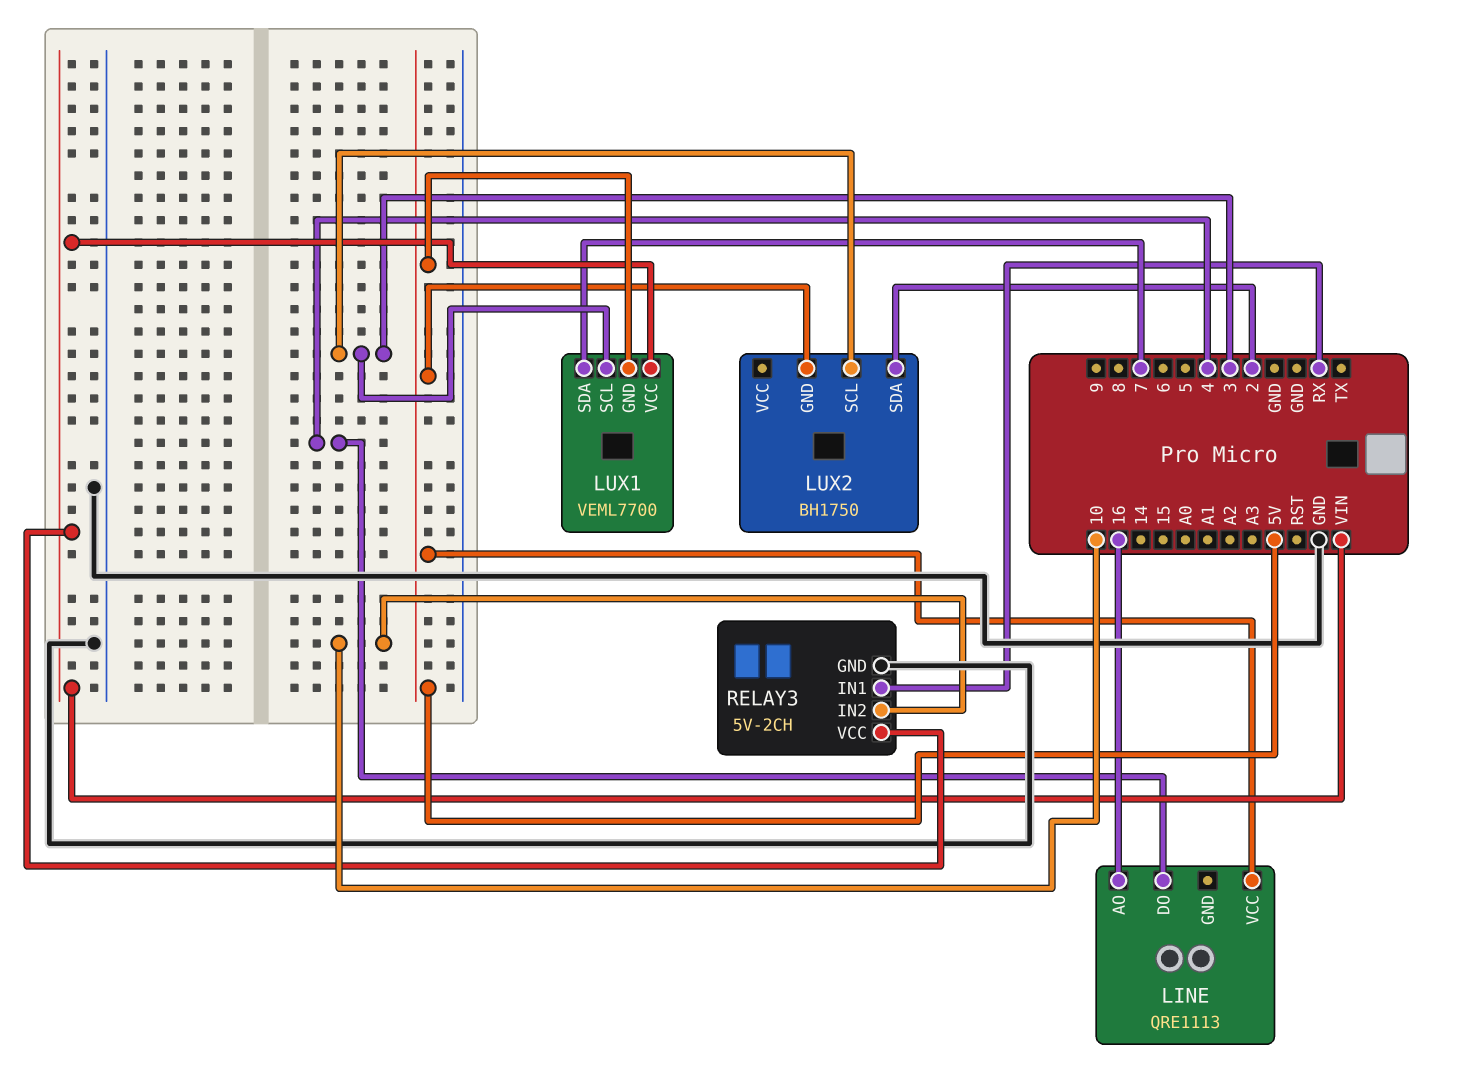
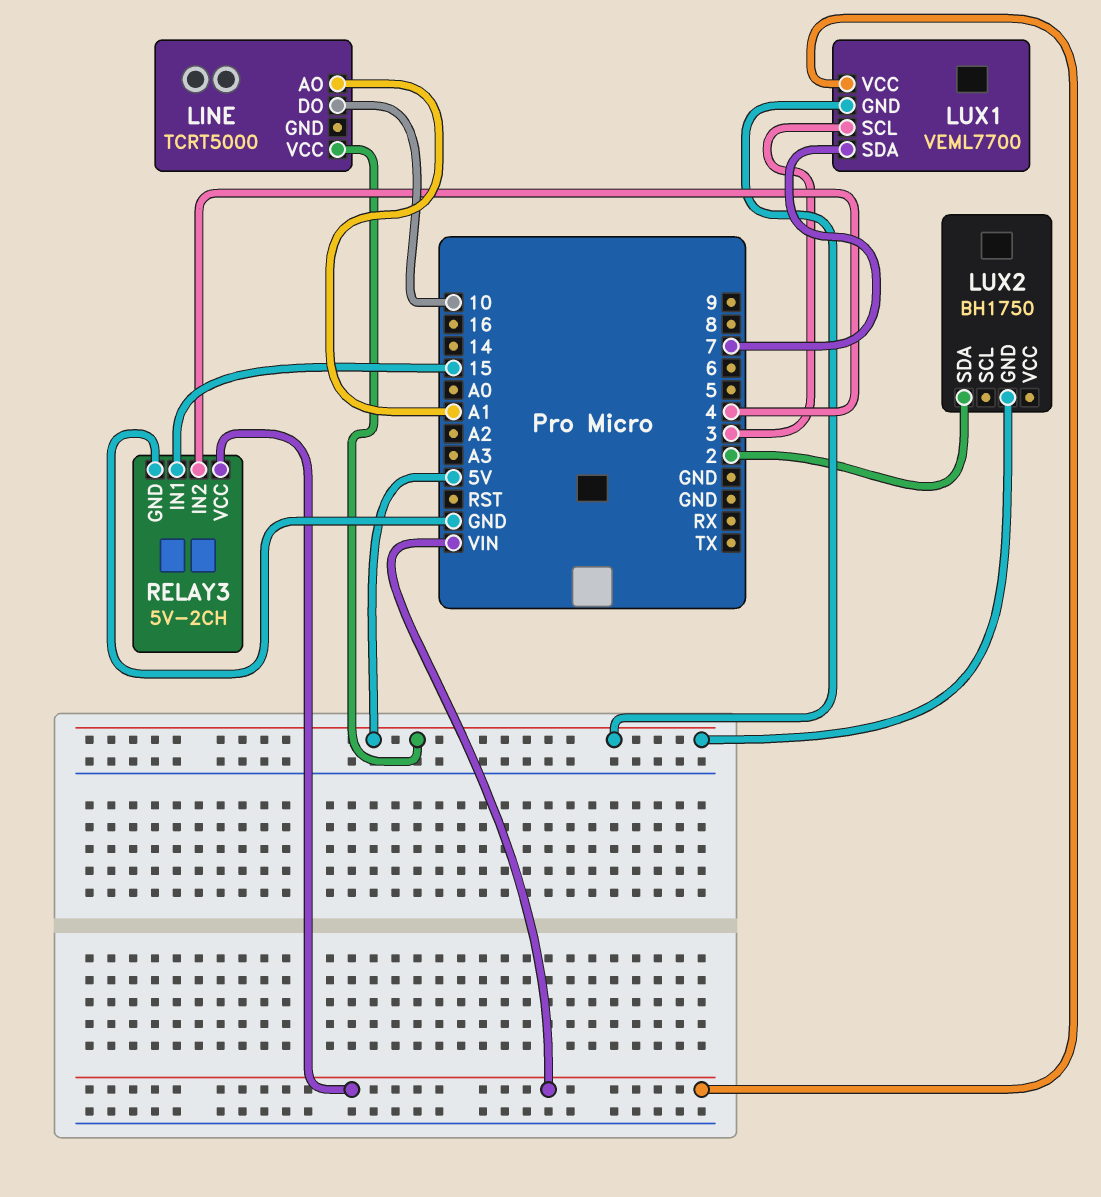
LINE: QRE1113 -> TCRT5000
LINE pin AO: 16 -> A1
LINE pin DO: 4 -> 10
LUX2 pin SCL: 3 -> none
RELAY3 pin IN1: RX -> 15
RELAY3 pin IN2: 10 -> 4

